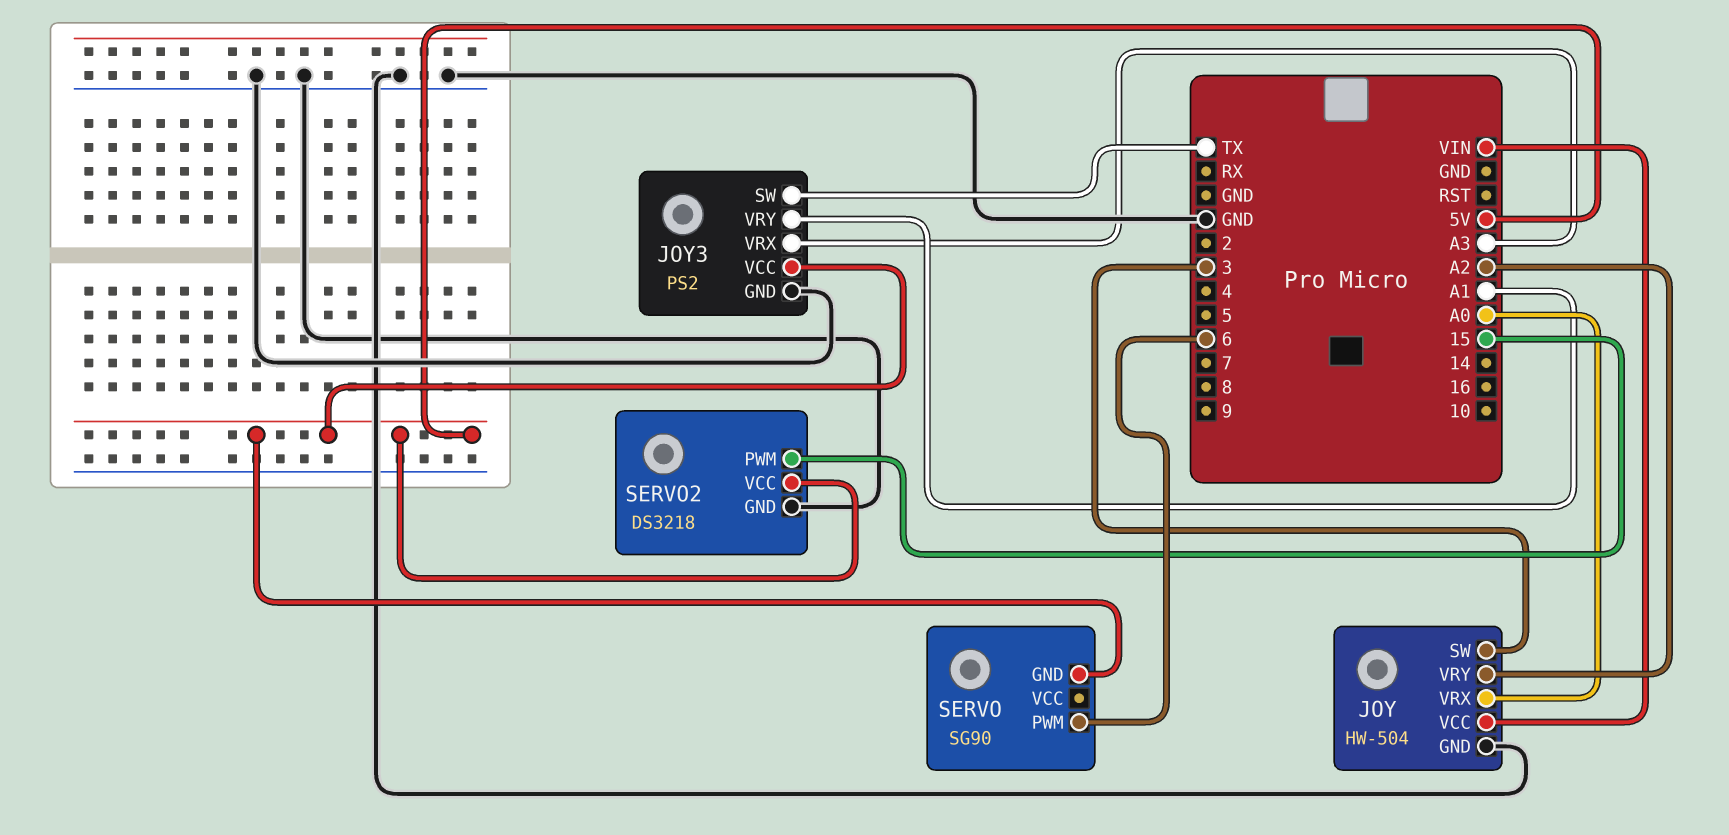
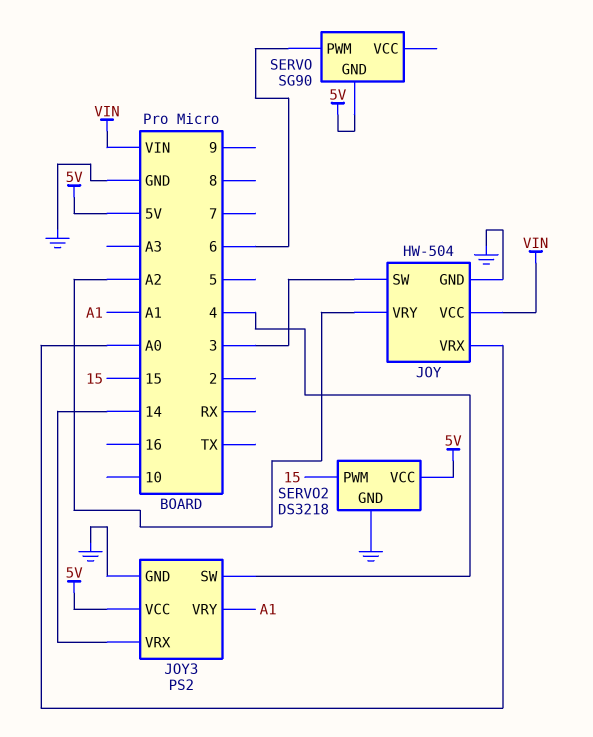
JOY3 pin SW: TX -> 4
JOY3 pin VRX: A3 -> 14

